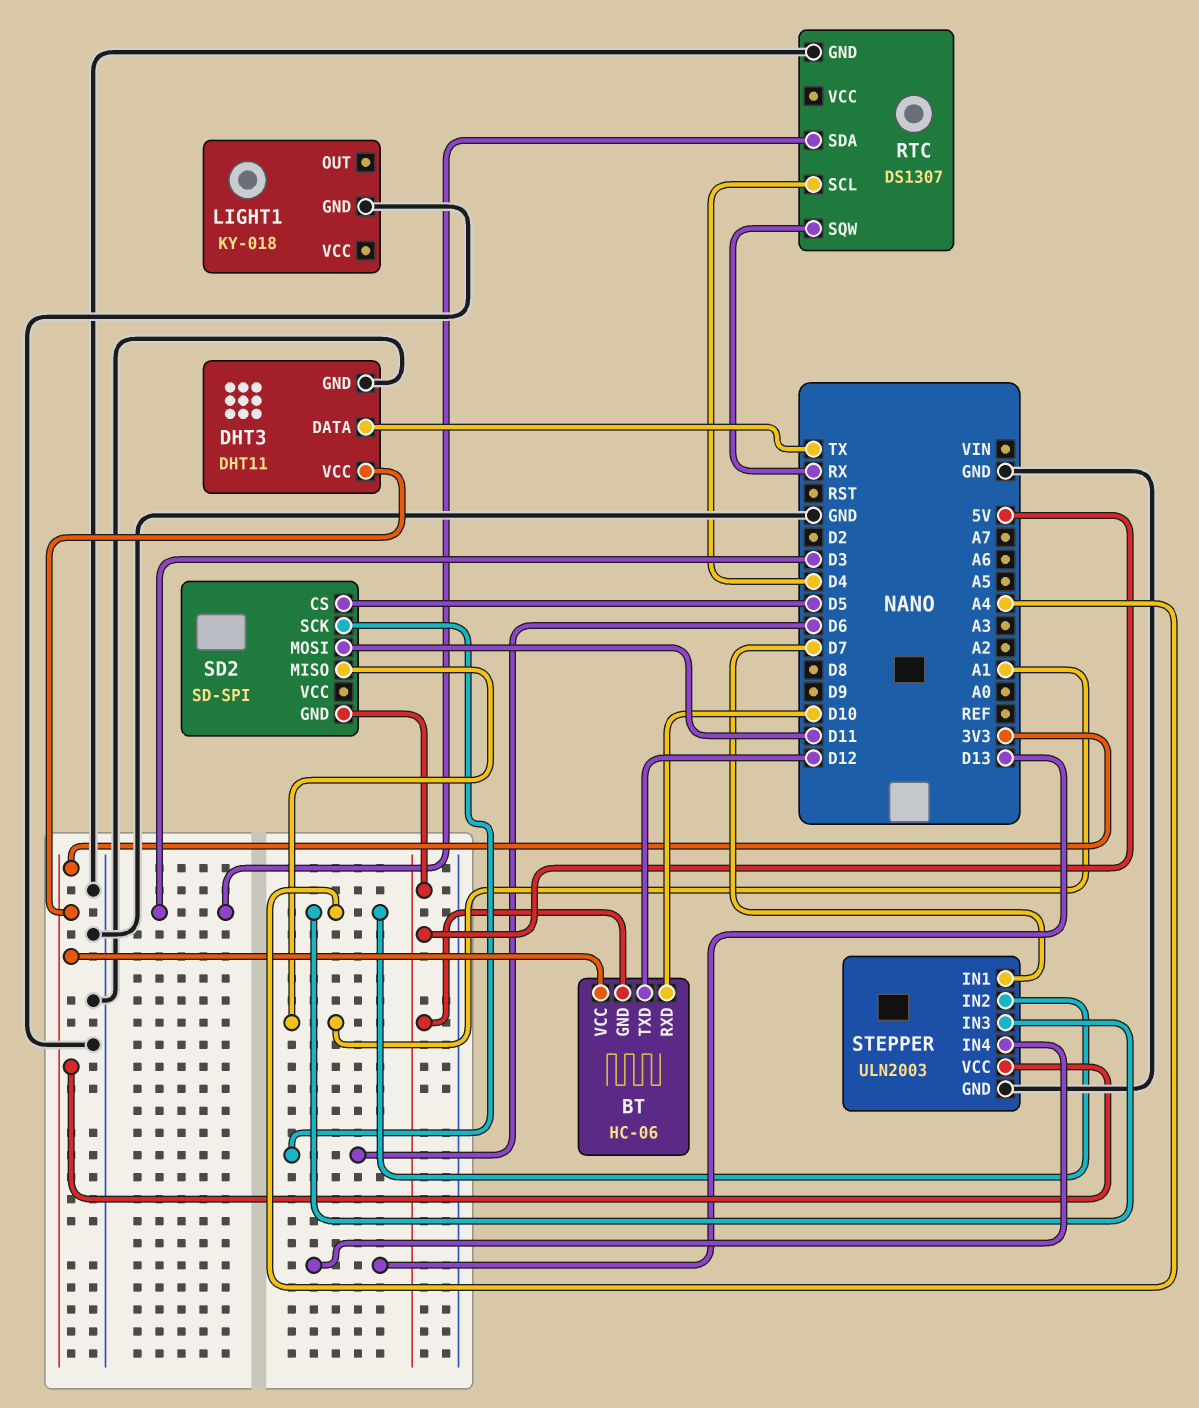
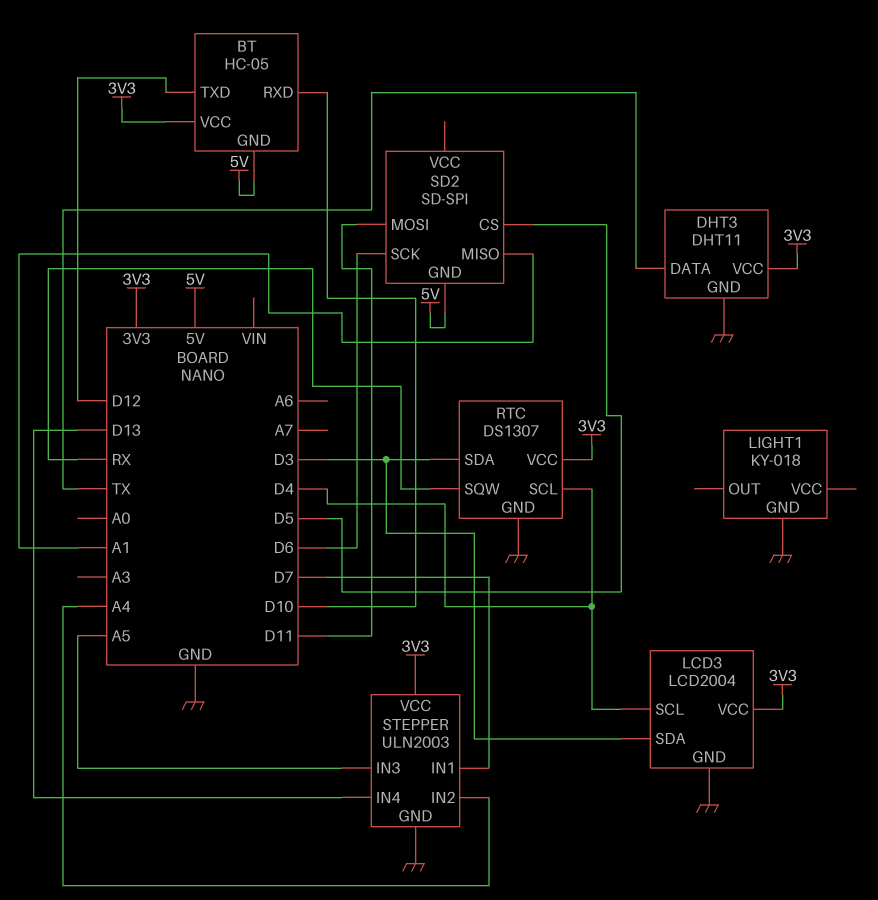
BT: HC-06 -> HC-05
LCD3: none -> LCD2004
LCD3 pin GND: none -> GND
LCD3 pin SCL: none -> D4
LCD3 pin SDA: none -> D3
LCD3 pin VCC: none -> 3V3
RTC pin VCC: none -> 3V3
STEPPER pin IN3: A4 -> A5

